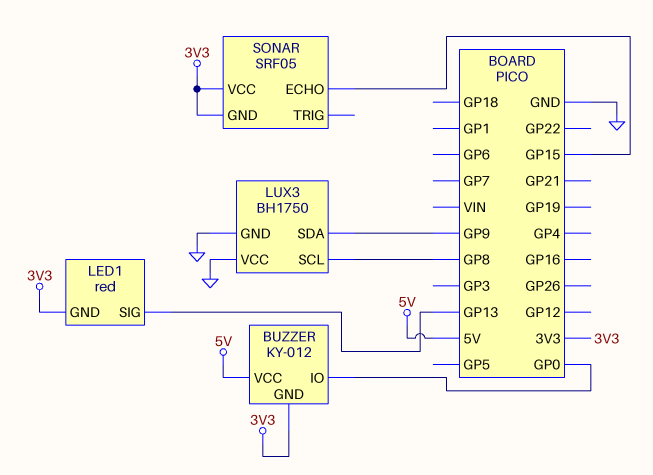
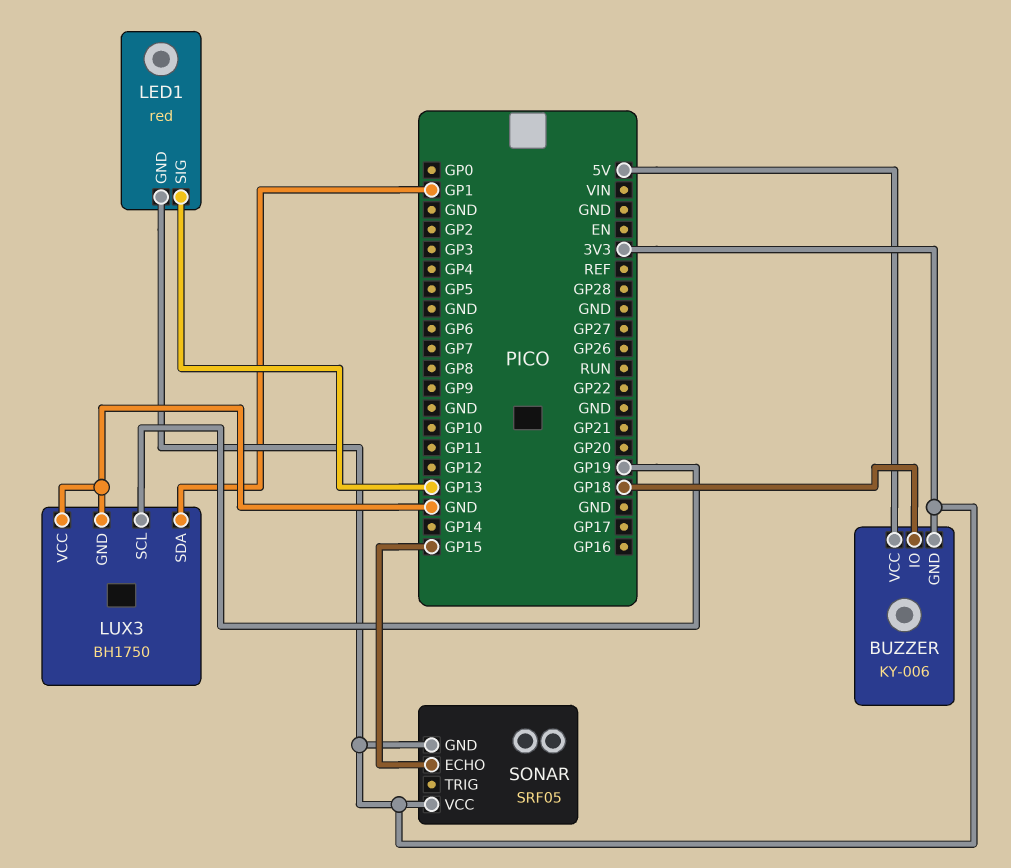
BUZZER: KY-012 -> KY-006
BUZZER pin IO: GP0 -> GP18
LUX3 pin SCL: GP8 -> GP19
LUX3 pin SDA: GP9 -> GP1

